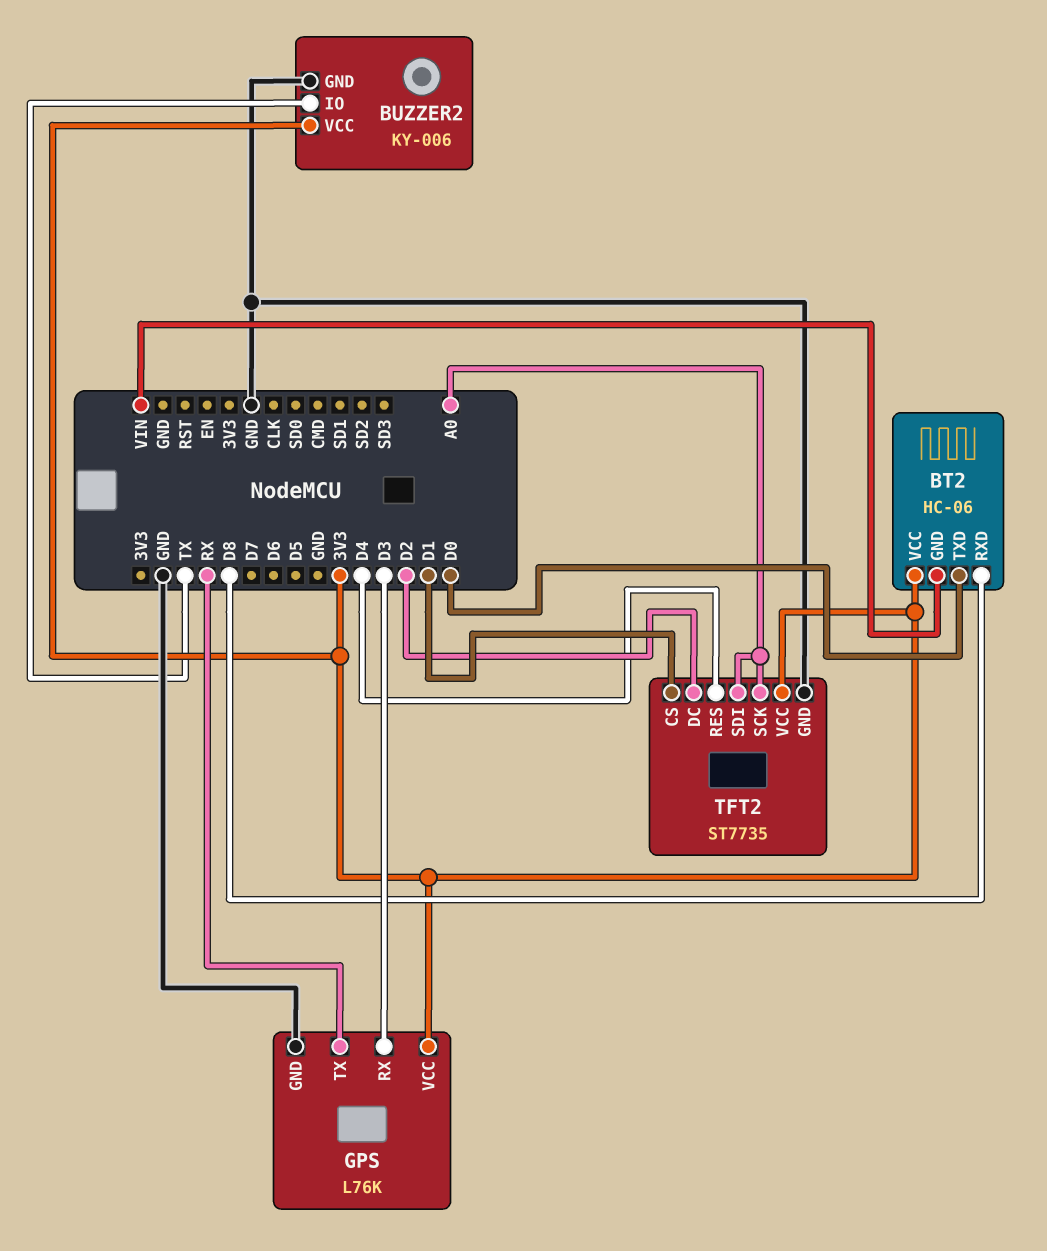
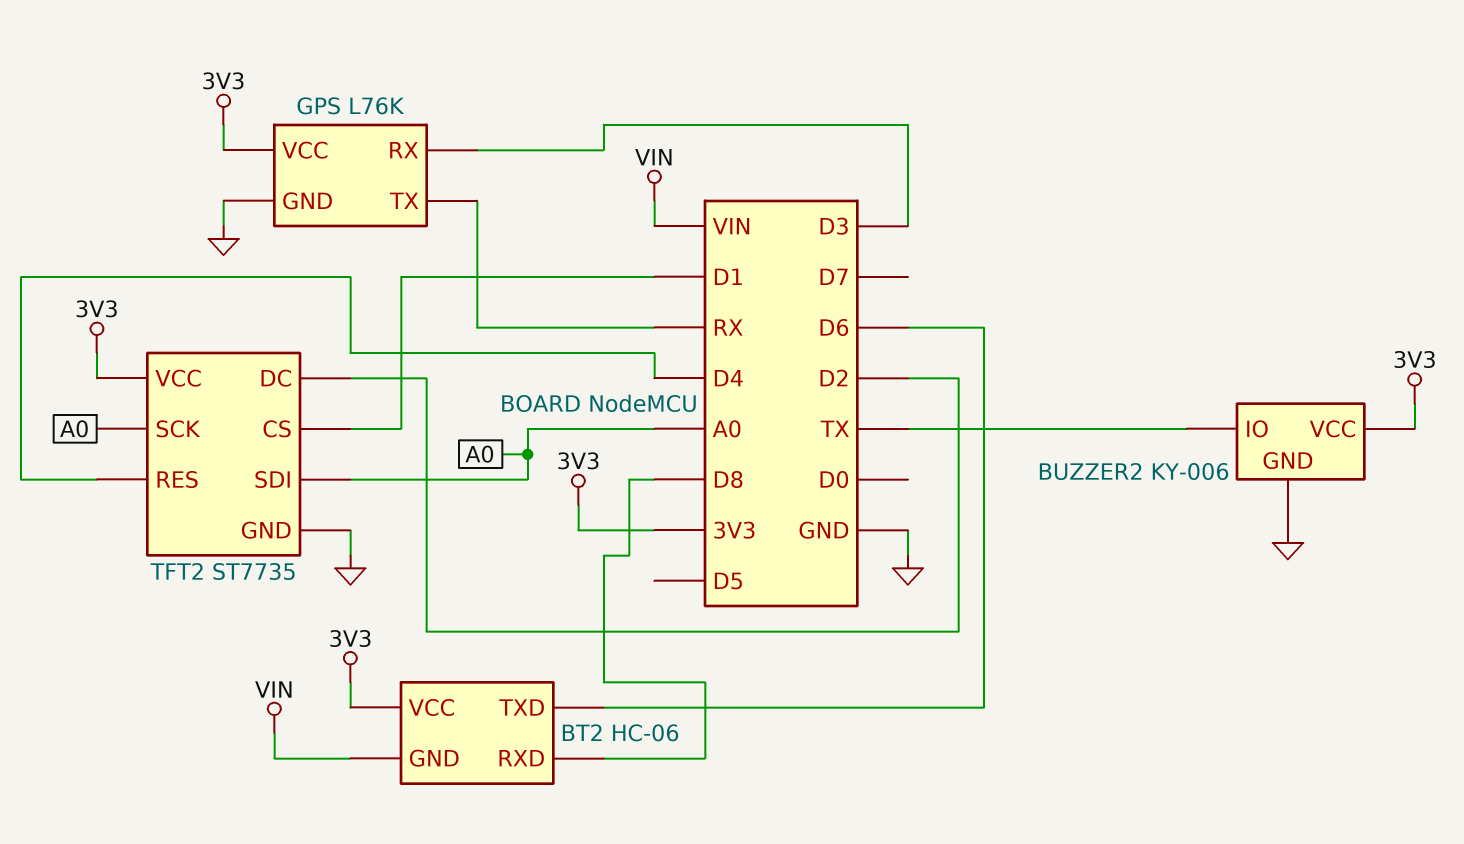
BT2 pin TXD: D0 -> D6

